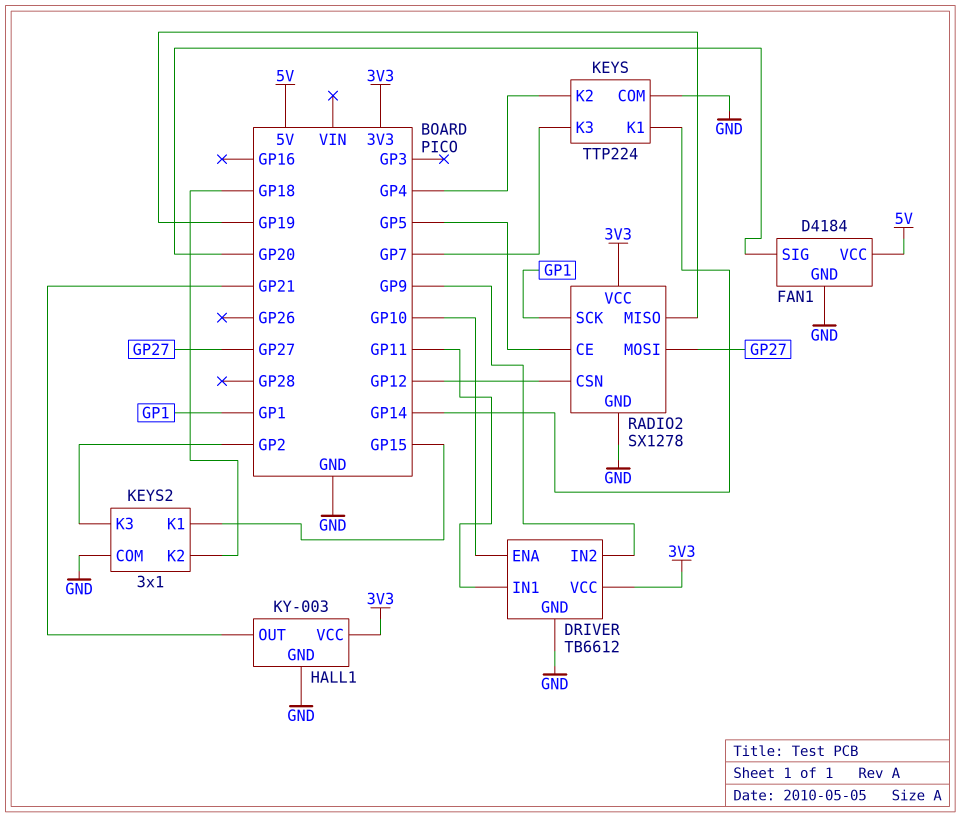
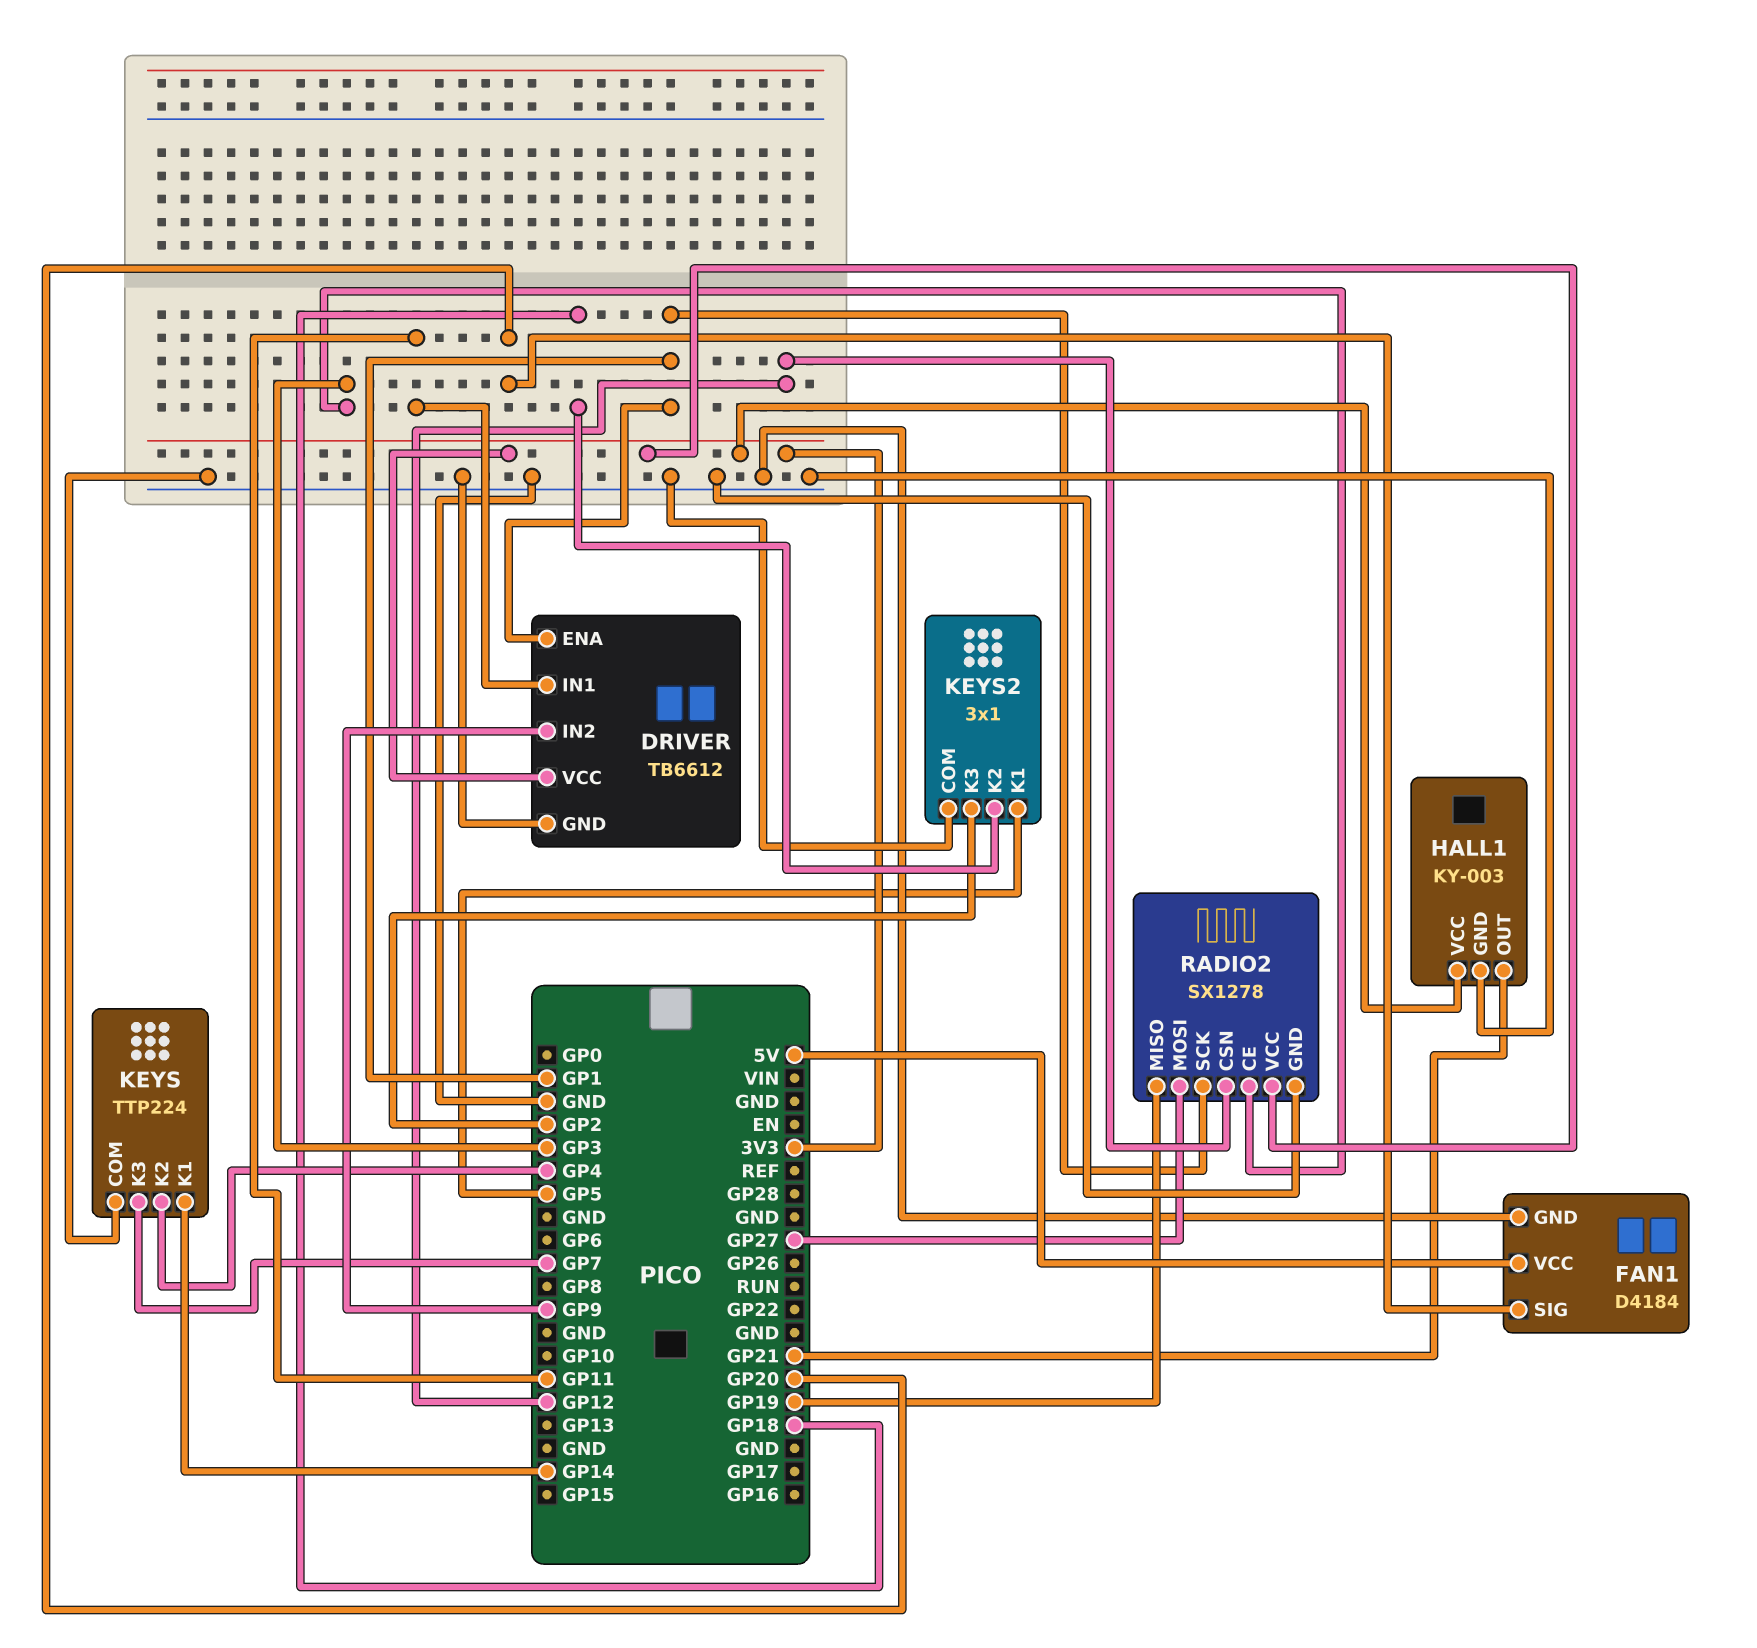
DRIVER pin ENA: GP10 -> GP1
KEYS2 pin K1: GP15 -> GP5
RADIO2 pin CE: GP5 -> GP3

